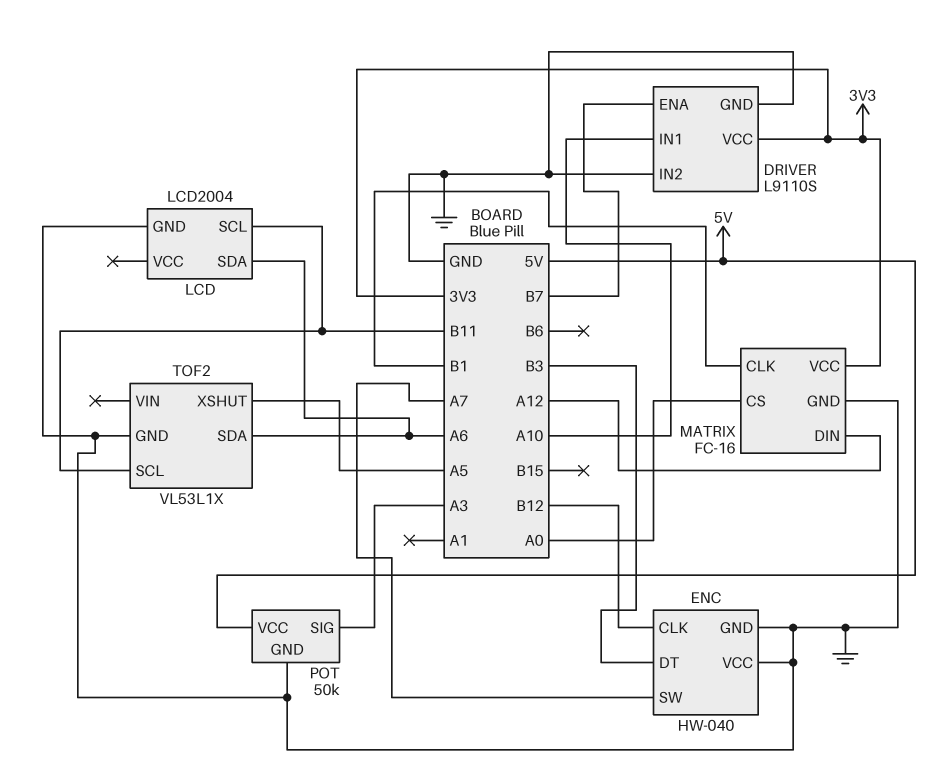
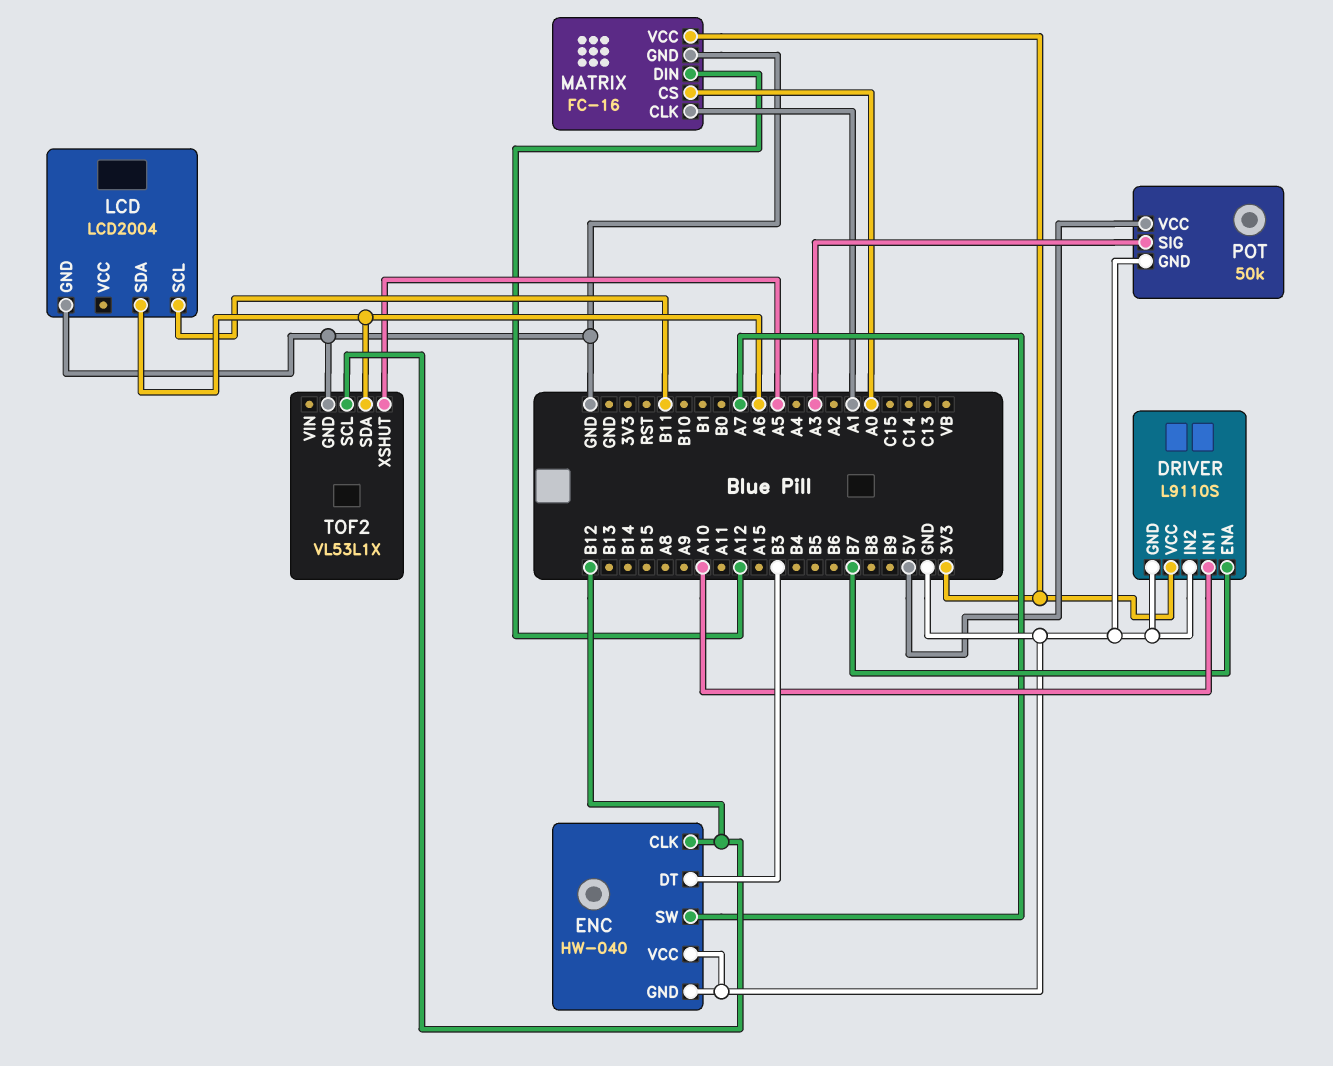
MATRIX pin CLK: B1 -> A1
TOF2 pin SCL: B11 -> B12

